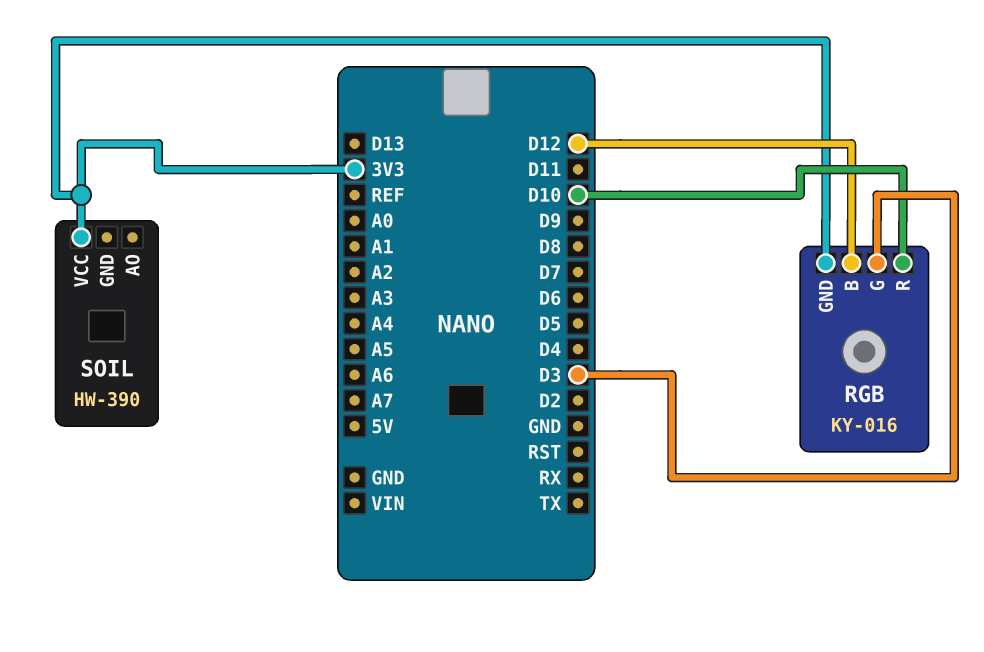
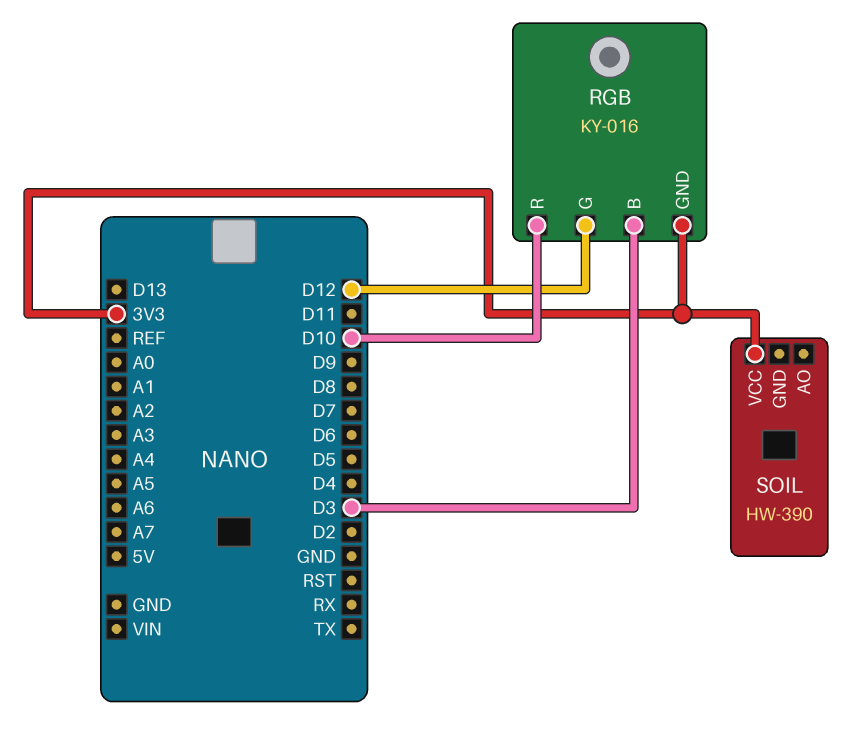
RGB pin B: D12 -> D3
RGB pin G: D3 -> D12

